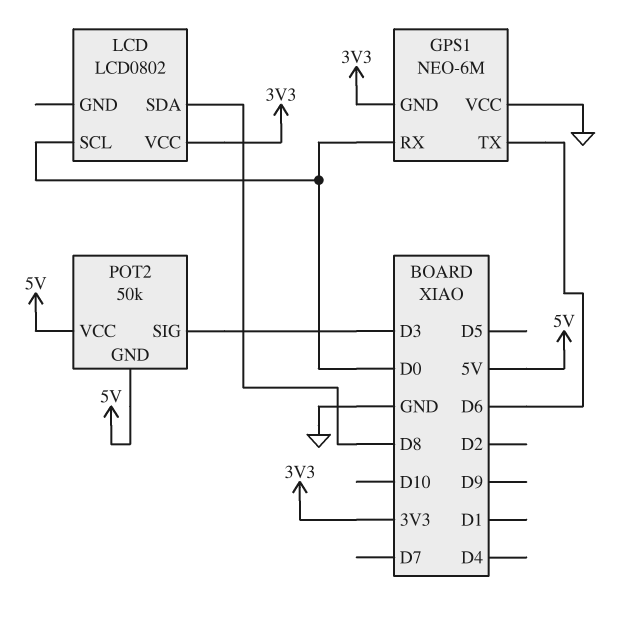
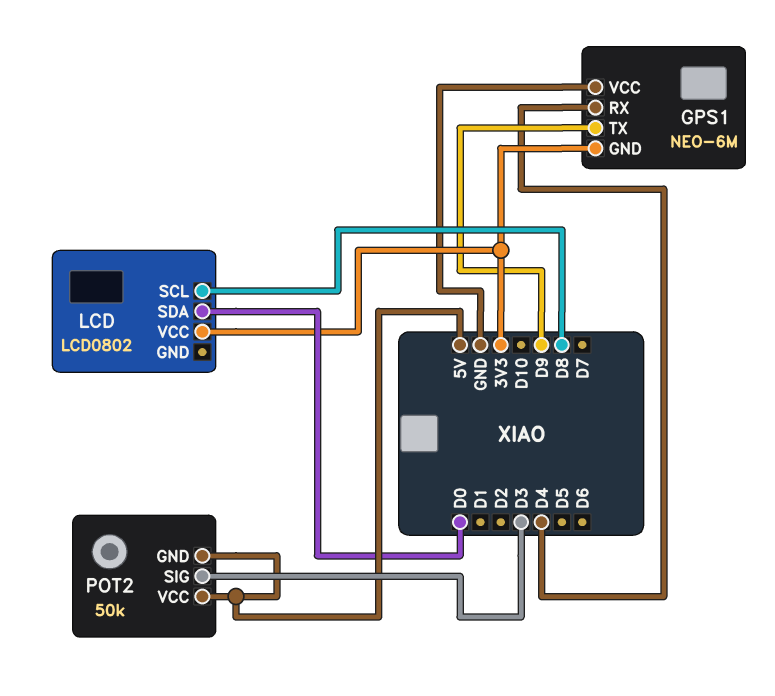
GPS1 pin RX: D0 -> D4
GPS1 pin TX: D6 -> D9
LCD pin SCL: D0 -> D8
LCD pin SDA: D8 -> D0

